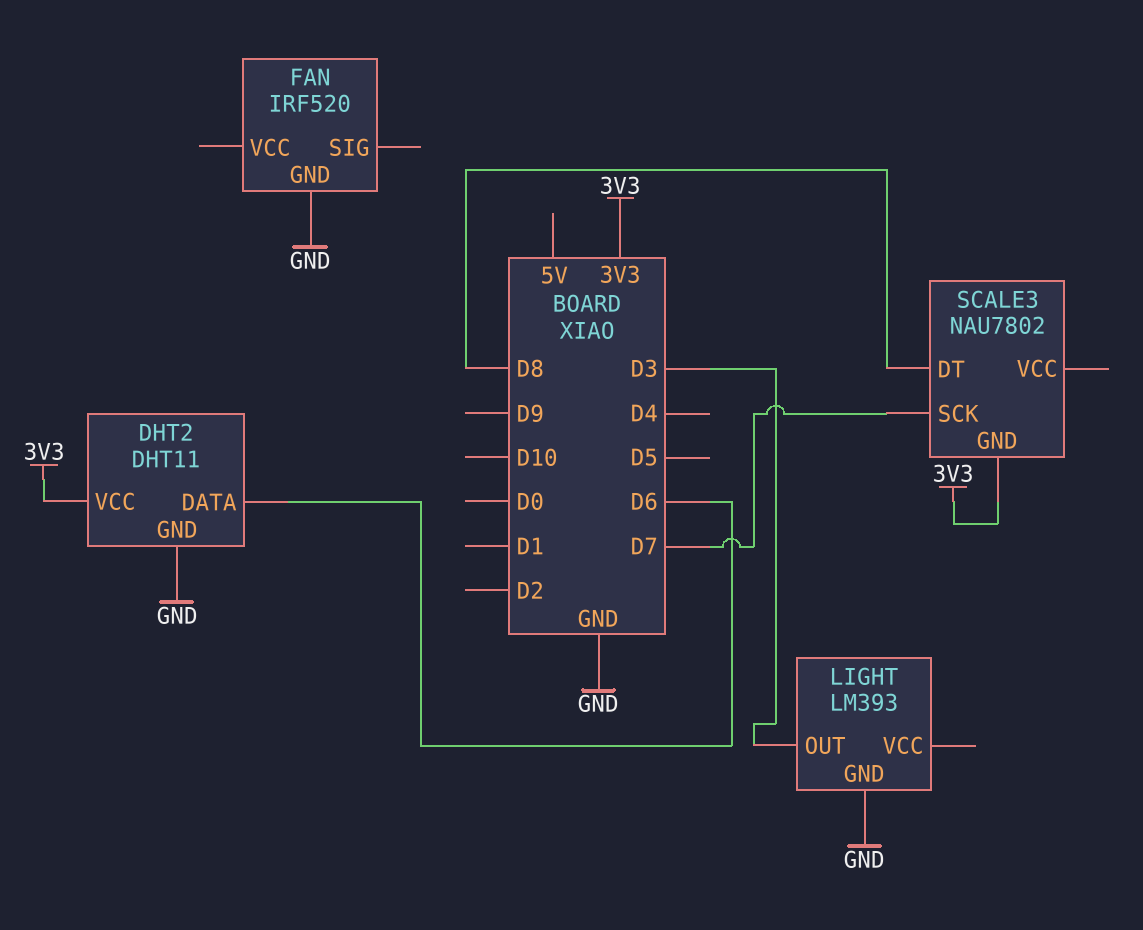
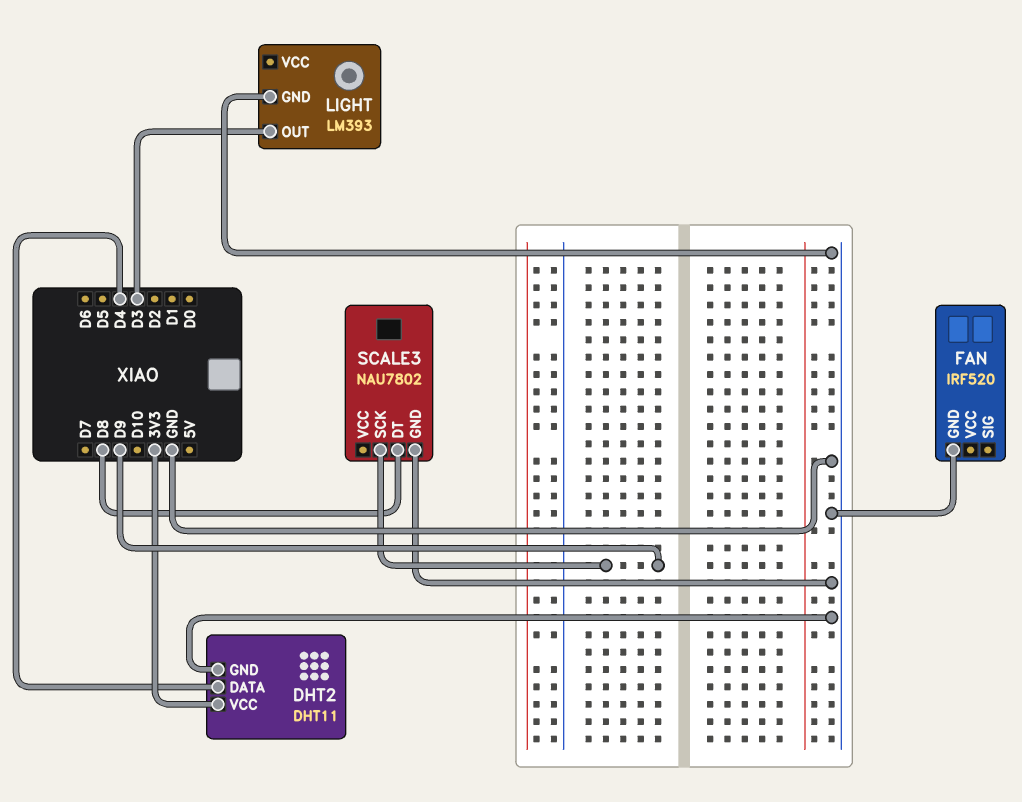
DHT2 pin DATA: D6 -> D4
SCALE3 pin GND: 3V3 -> GND
SCALE3 pin SCK: D7 -> D9

